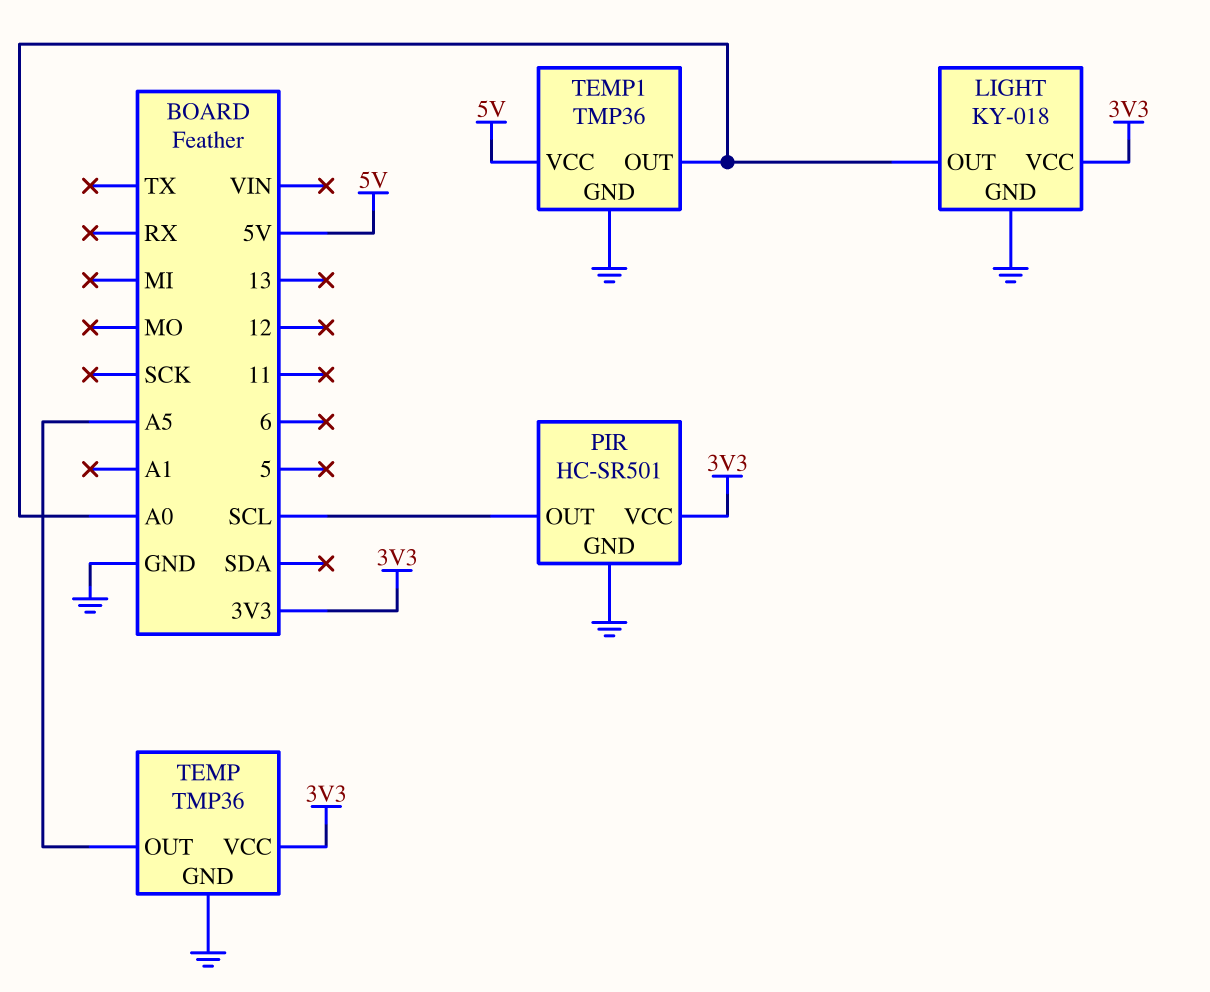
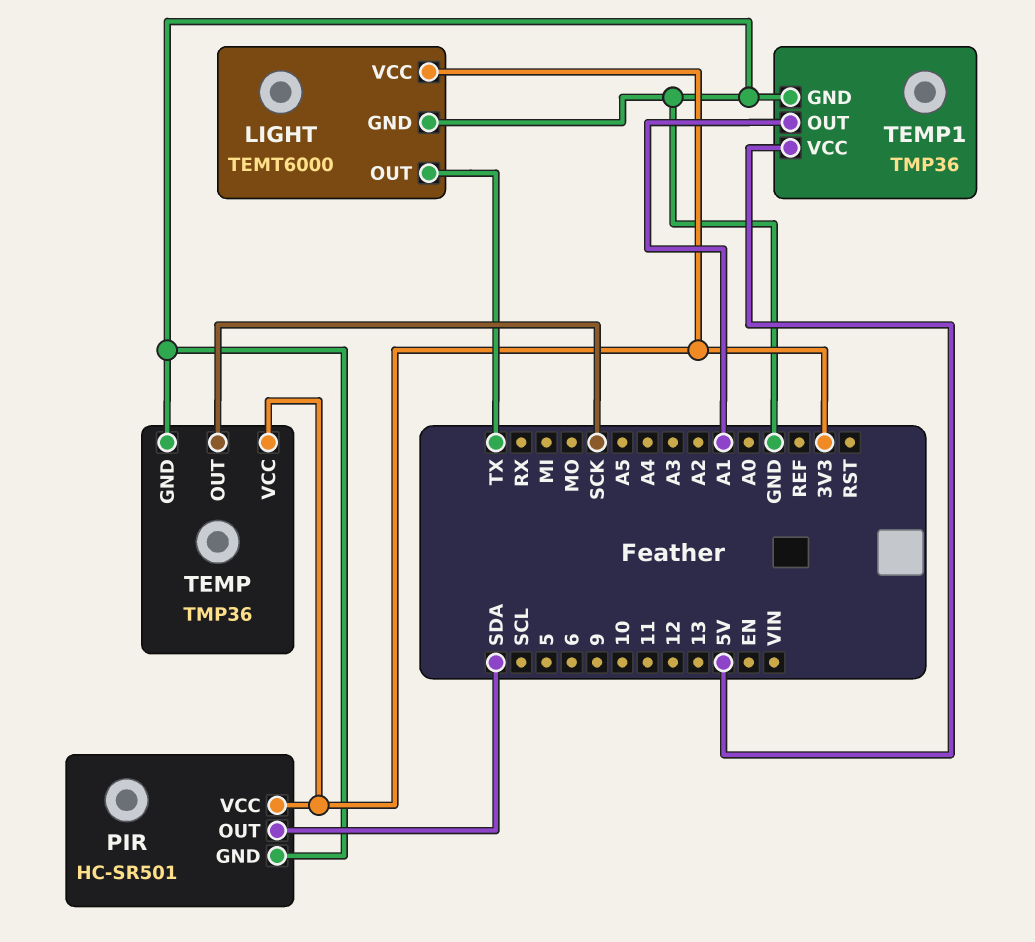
LIGHT: KY-018 -> TEMT6000
LIGHT pin OUT: A0 -> TX
PIR pin OUT: SCL -> SDA
TEMP pin OUT: A5 -> SCK
TEMP1 pin OUT: A0 -> A1

